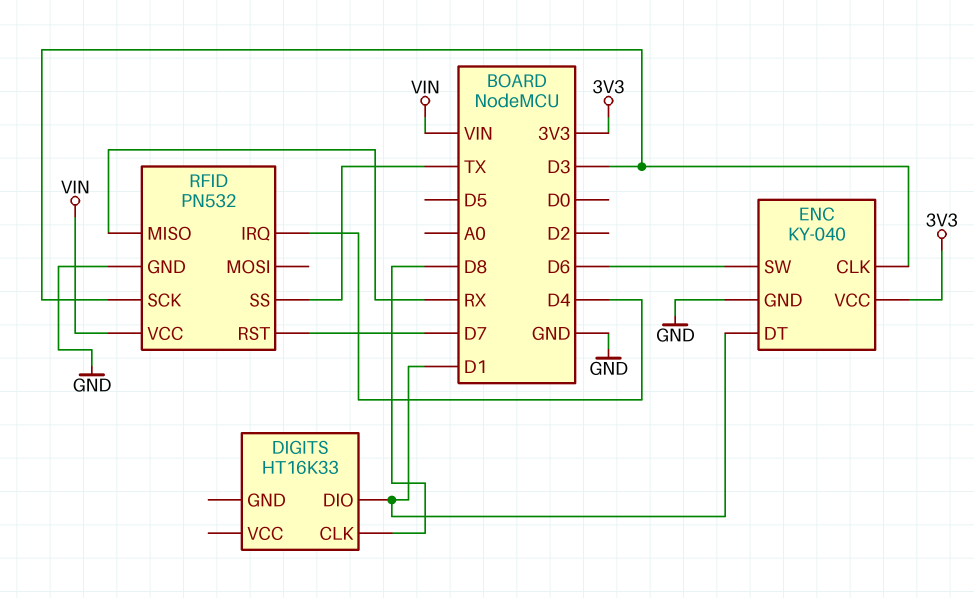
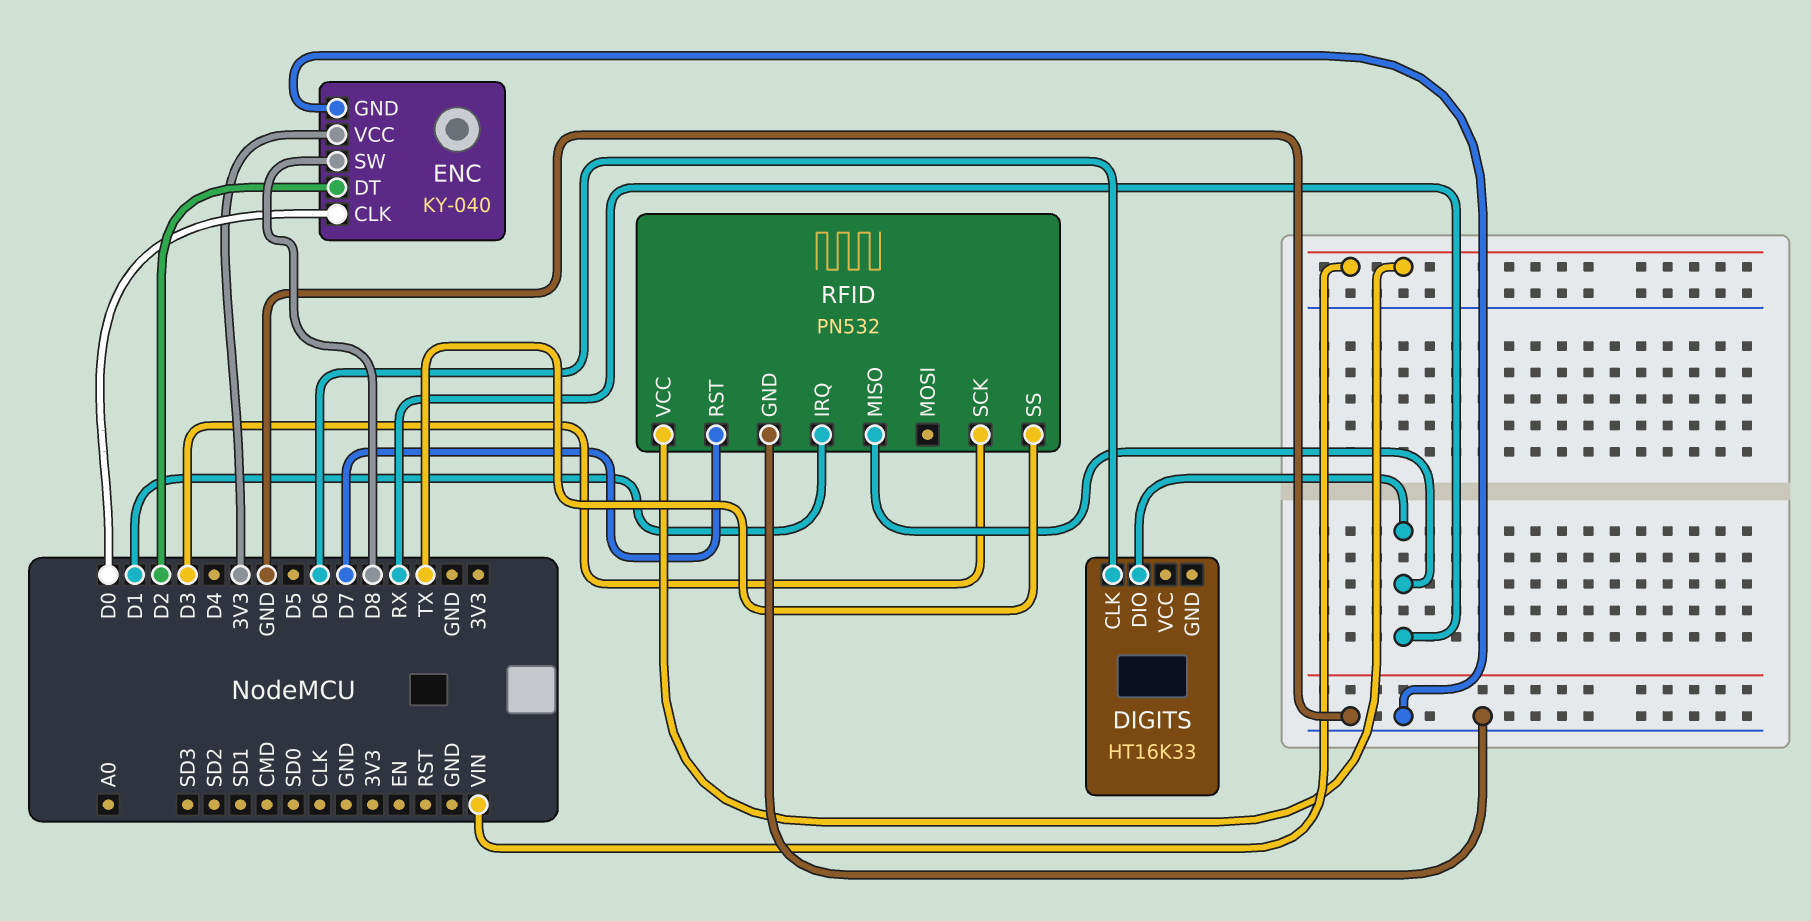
DIGITS pin CLK: D8 -> D6
DIGITS pin DIO: D1 -> RX
ENC pin CLK: D3 -> D0
ENC pin DT: D1 -> D2
ENC pin SW: D6 -> D8
RFID pin IRQ: D4 -> D1

